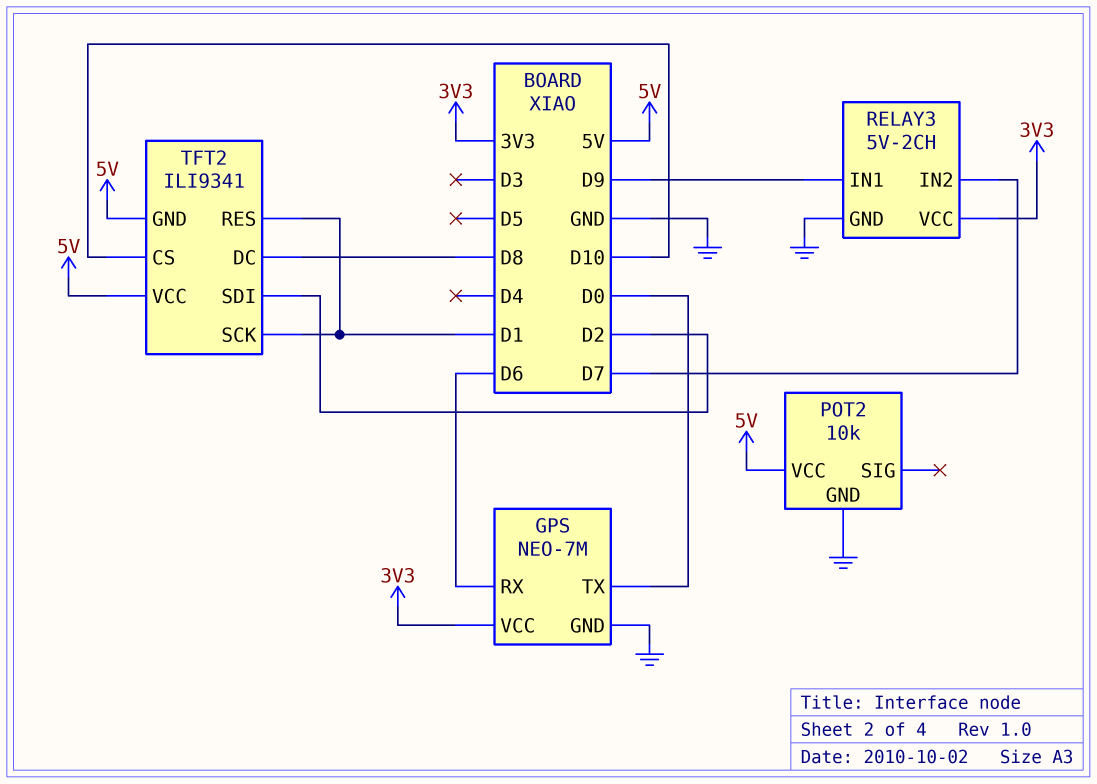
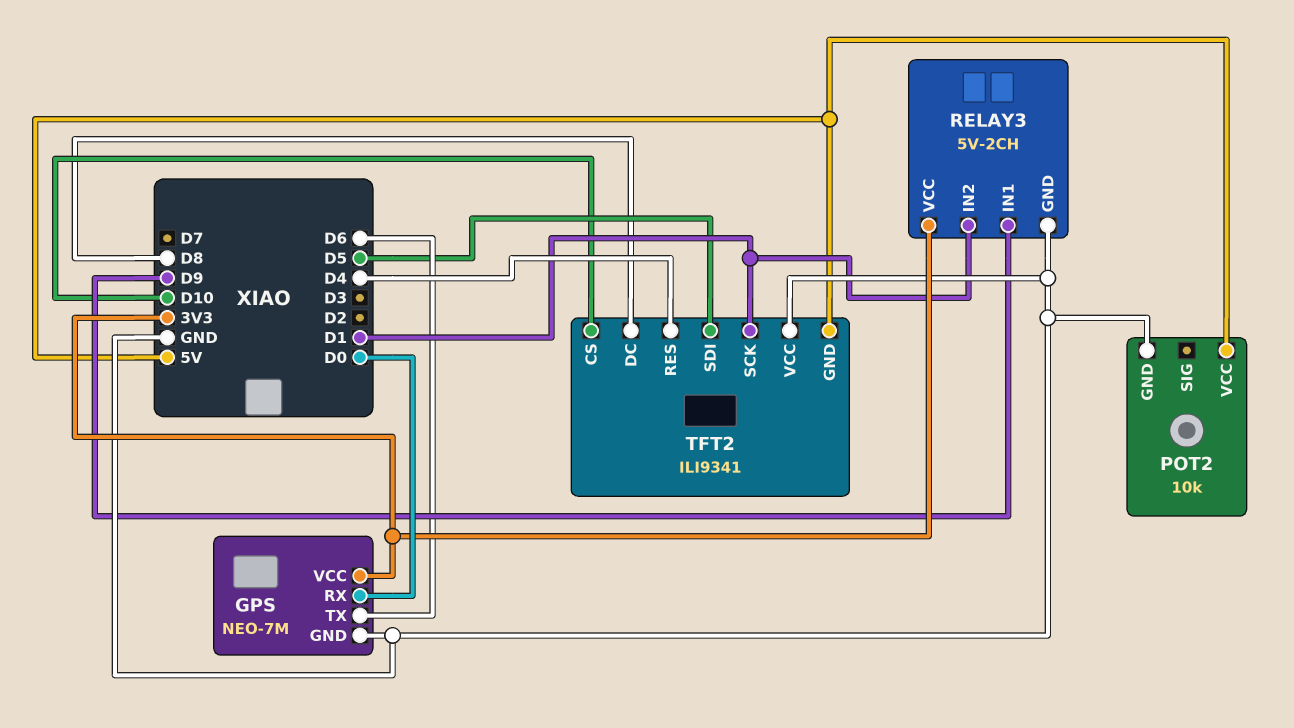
GPS pin RX: D6 -> D0
GPS pin TX: D0 -> D6
RELAY3 pin IN2: D7 -> D1
TFT2 pin RES: D1 -> D4
TFT2 pin SDI: D2 -> D5
TFT2 pin VCC: 5V -> GND

